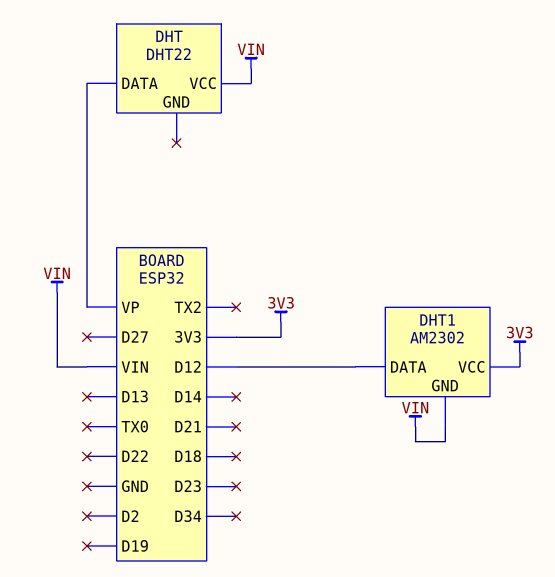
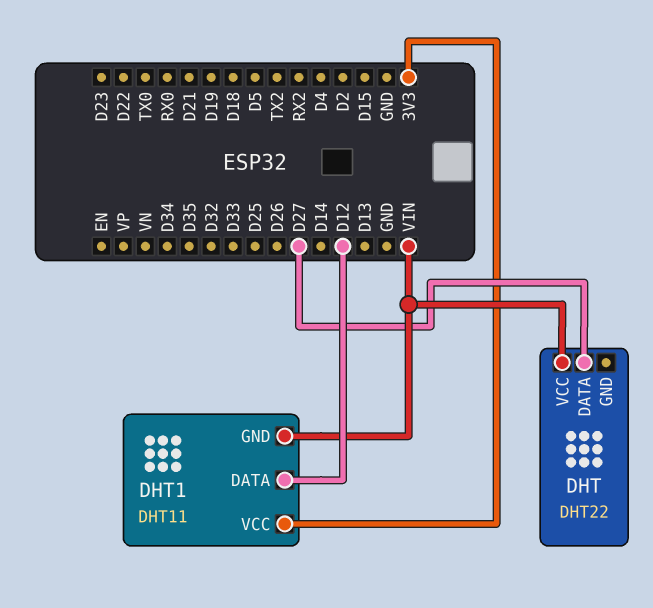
DHT pin DATA: VP -> D27
DHT1: AM2302 -> DHT11

